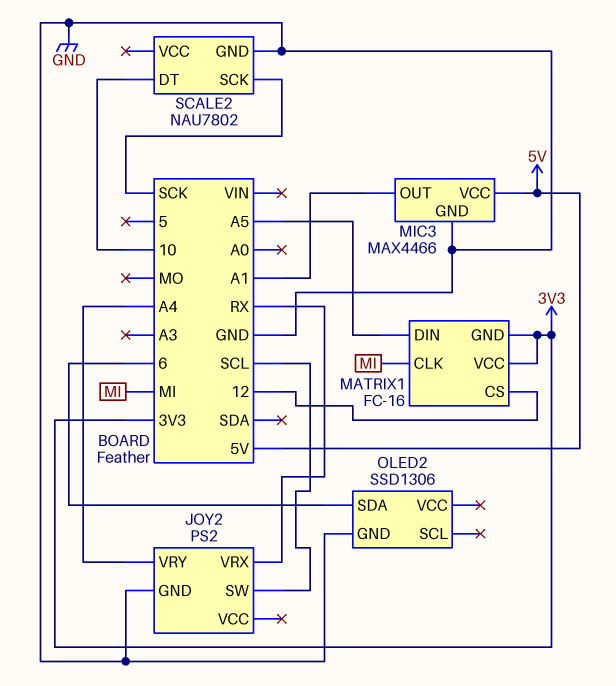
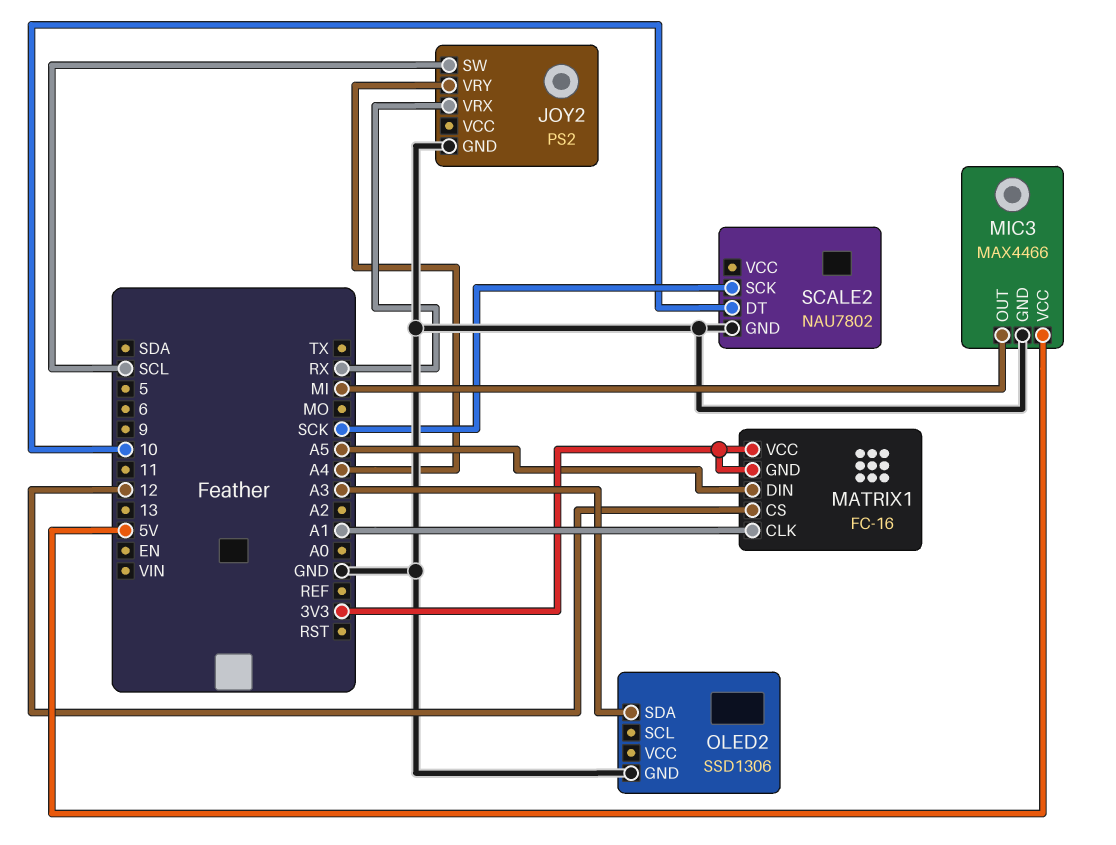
MATRIX1 pin CLK: MI -> A1
MIC3 pin OUT: A1 -> MI
OLED2 pin SDA: 6 -> A3

